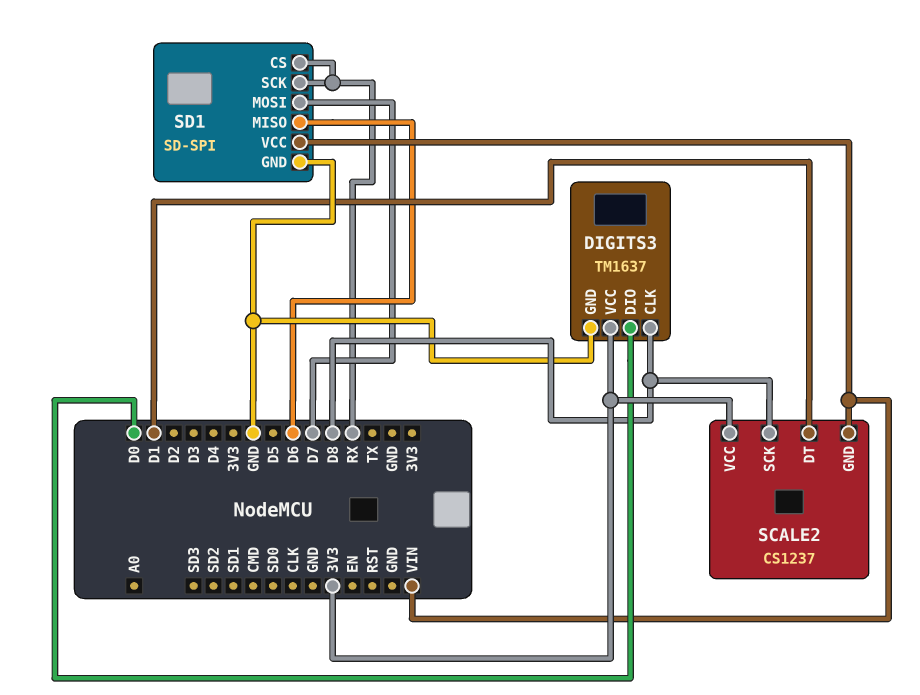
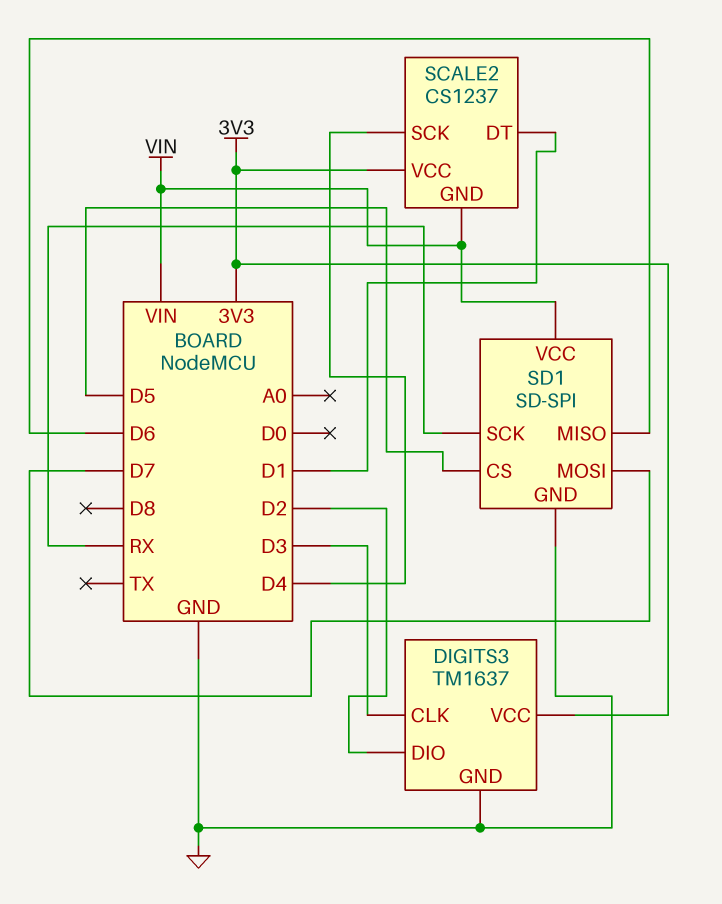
DIGITS3 pin CLK: D8 -> D3
DIGITS3 pin DIO: D0 -> D2
SCALE2 pin SCK: D8 -> D4
SD1 pin CS: RX -> D5

